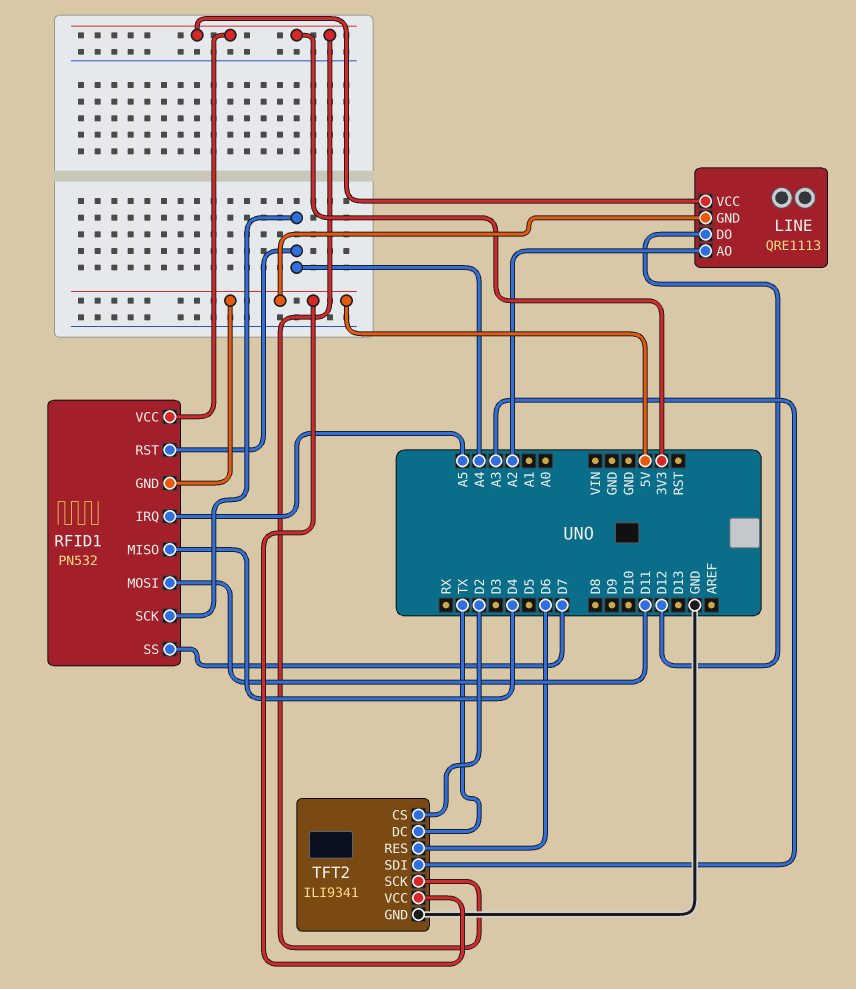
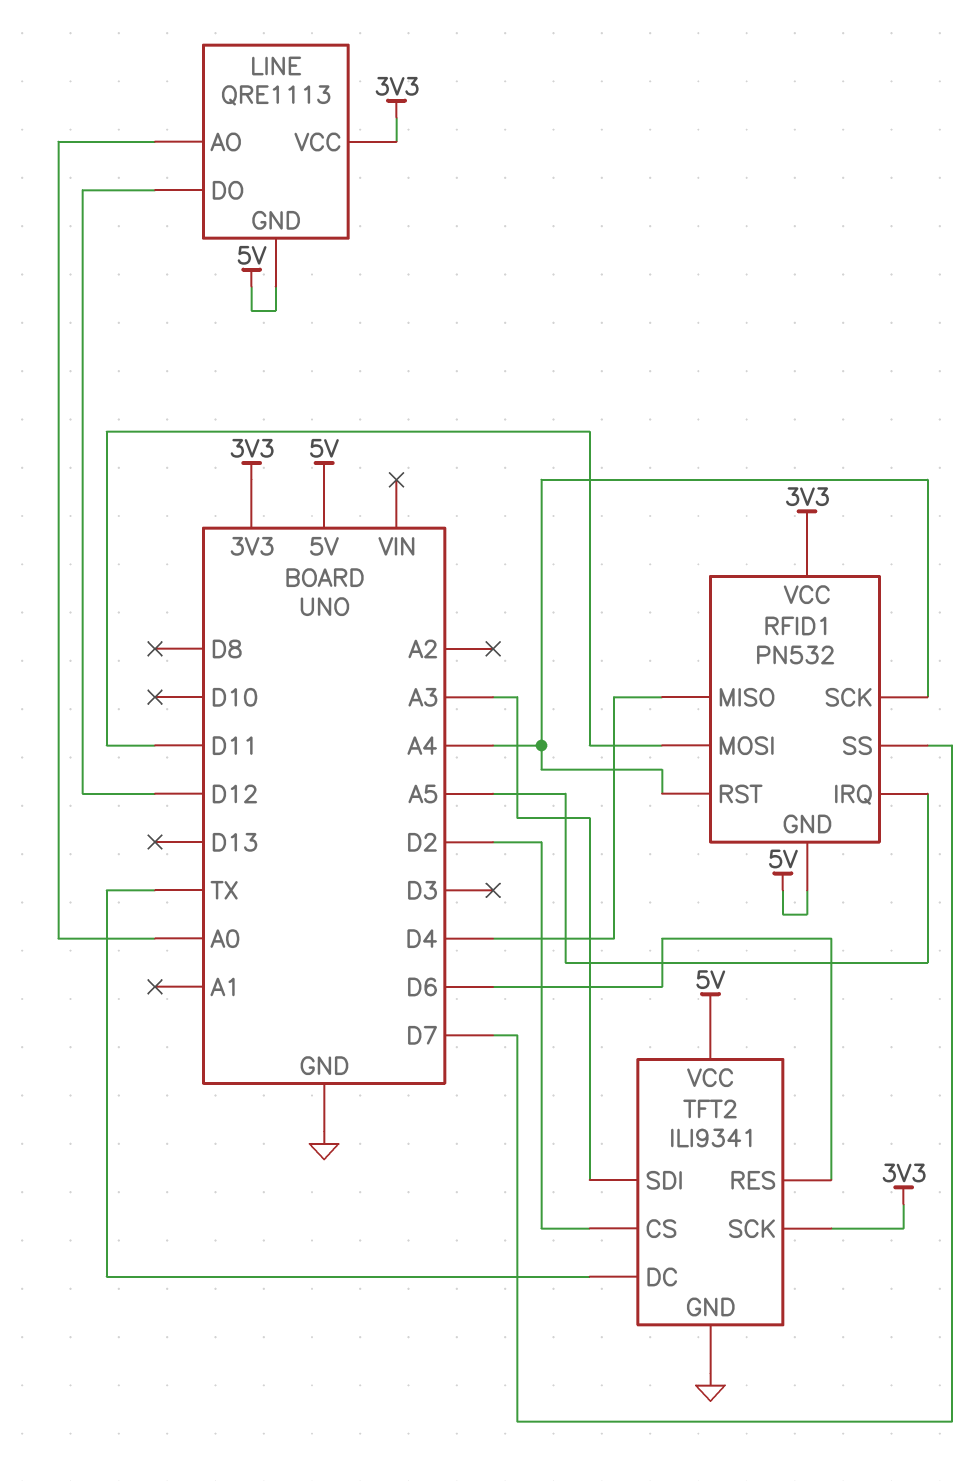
LINE pin AO: A2 -> A0

